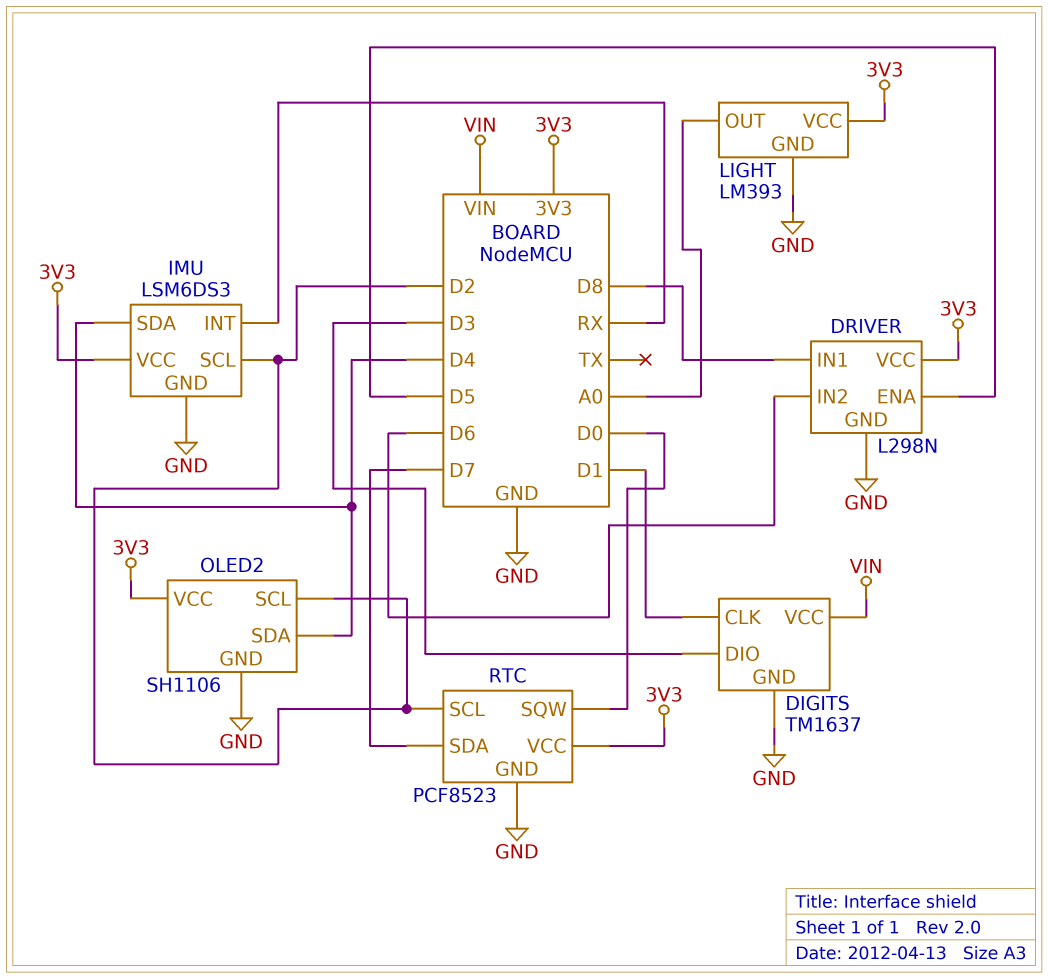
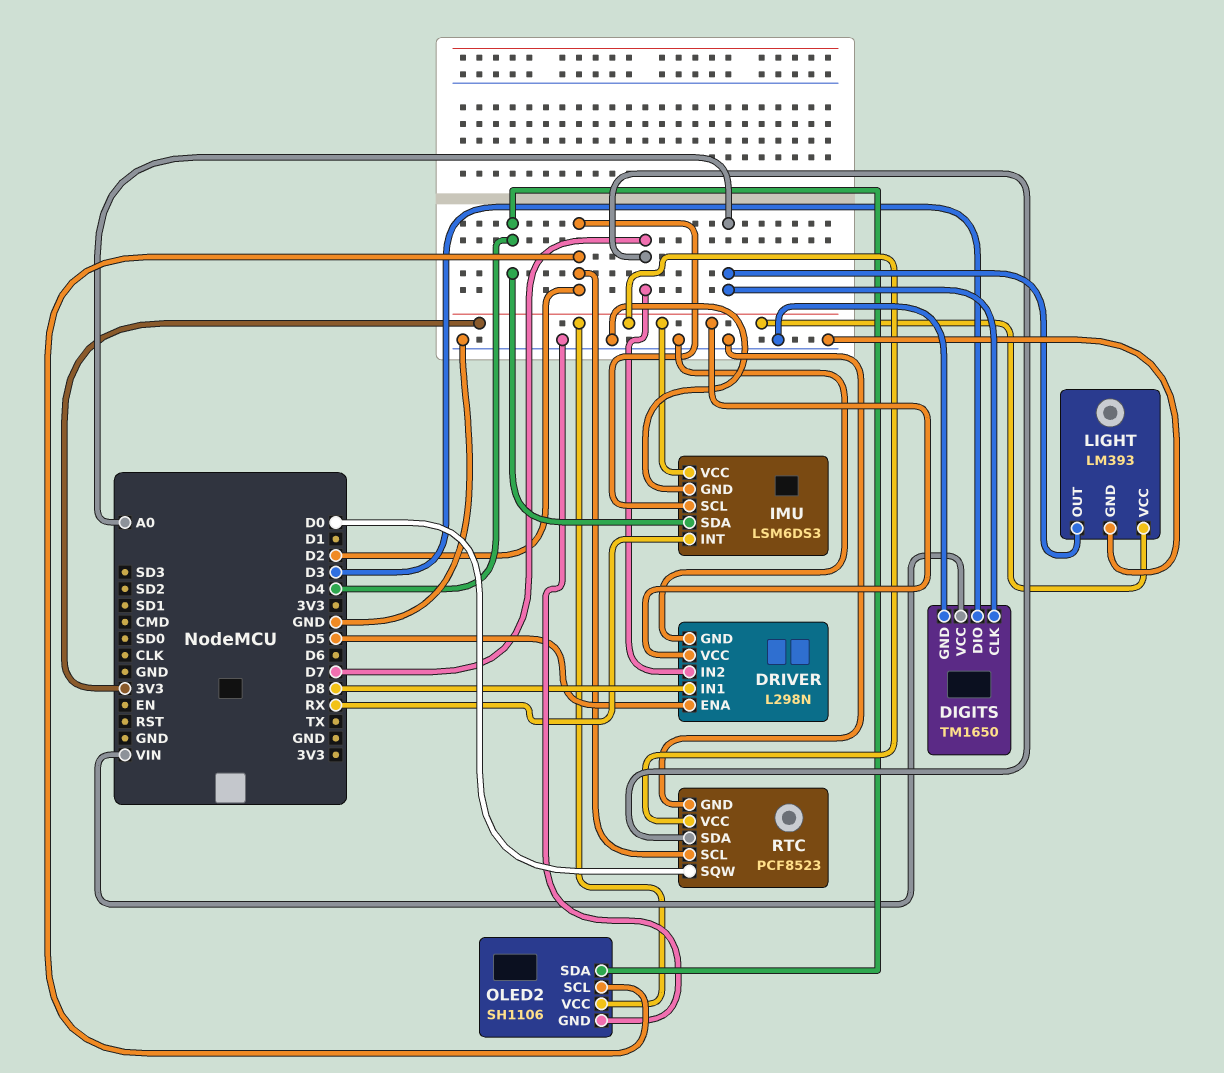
DIGITS: TM1637 -> TM1650
DIGITS pin CLK: D1 -> A0
DRIVER pin IN2: D6 -> D7

